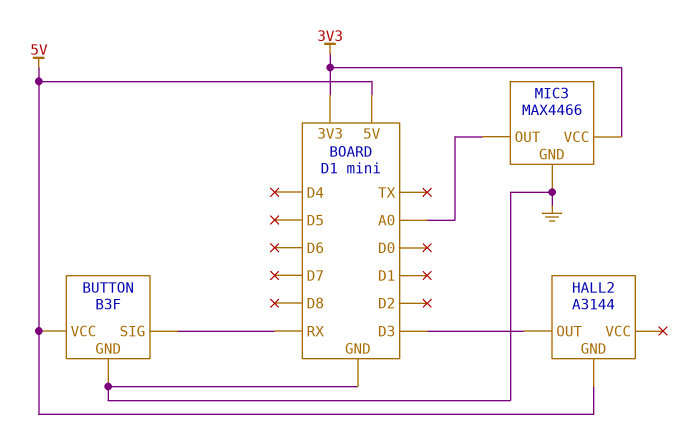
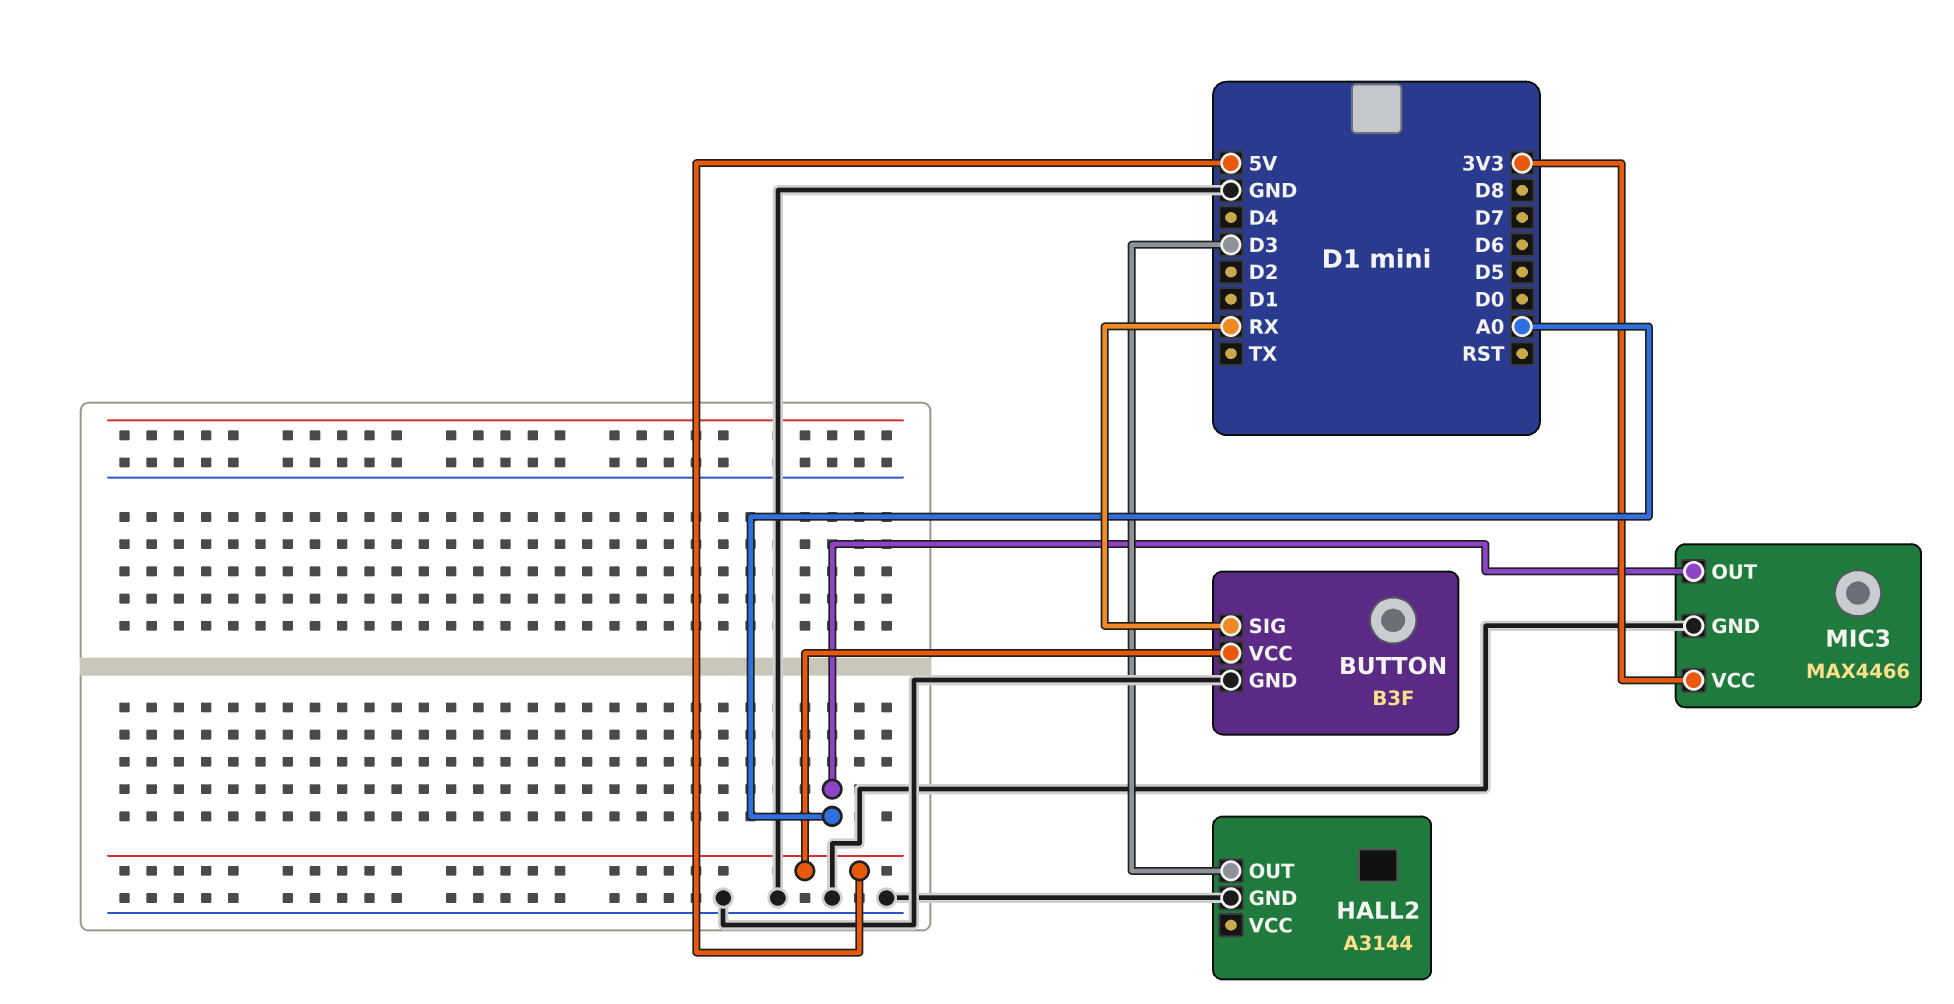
HALL2 pin GND: 5V -> GND

